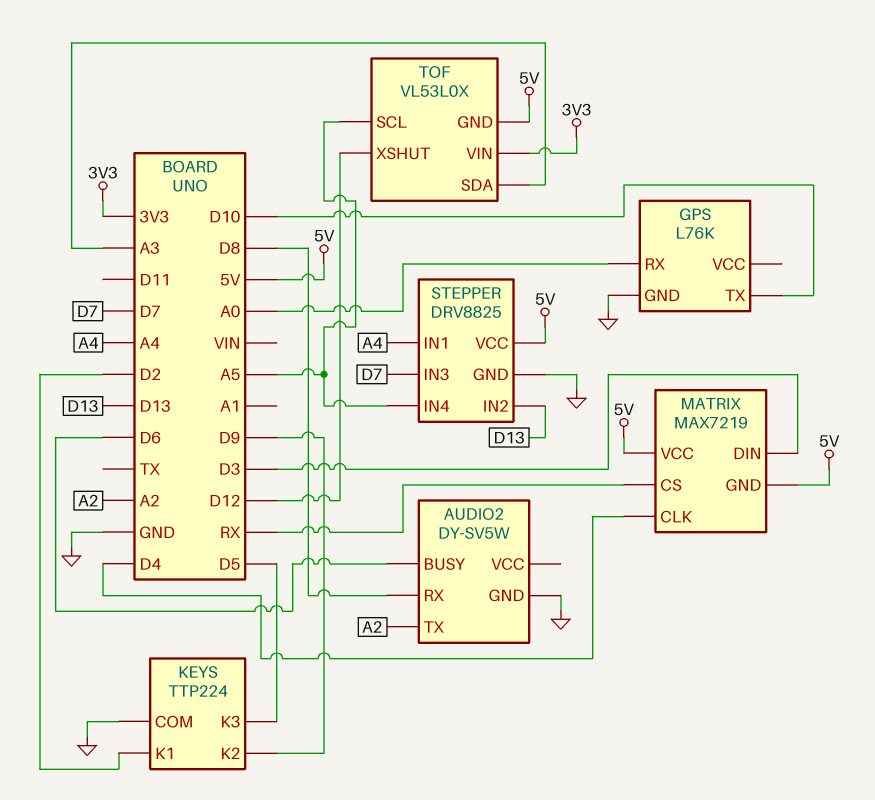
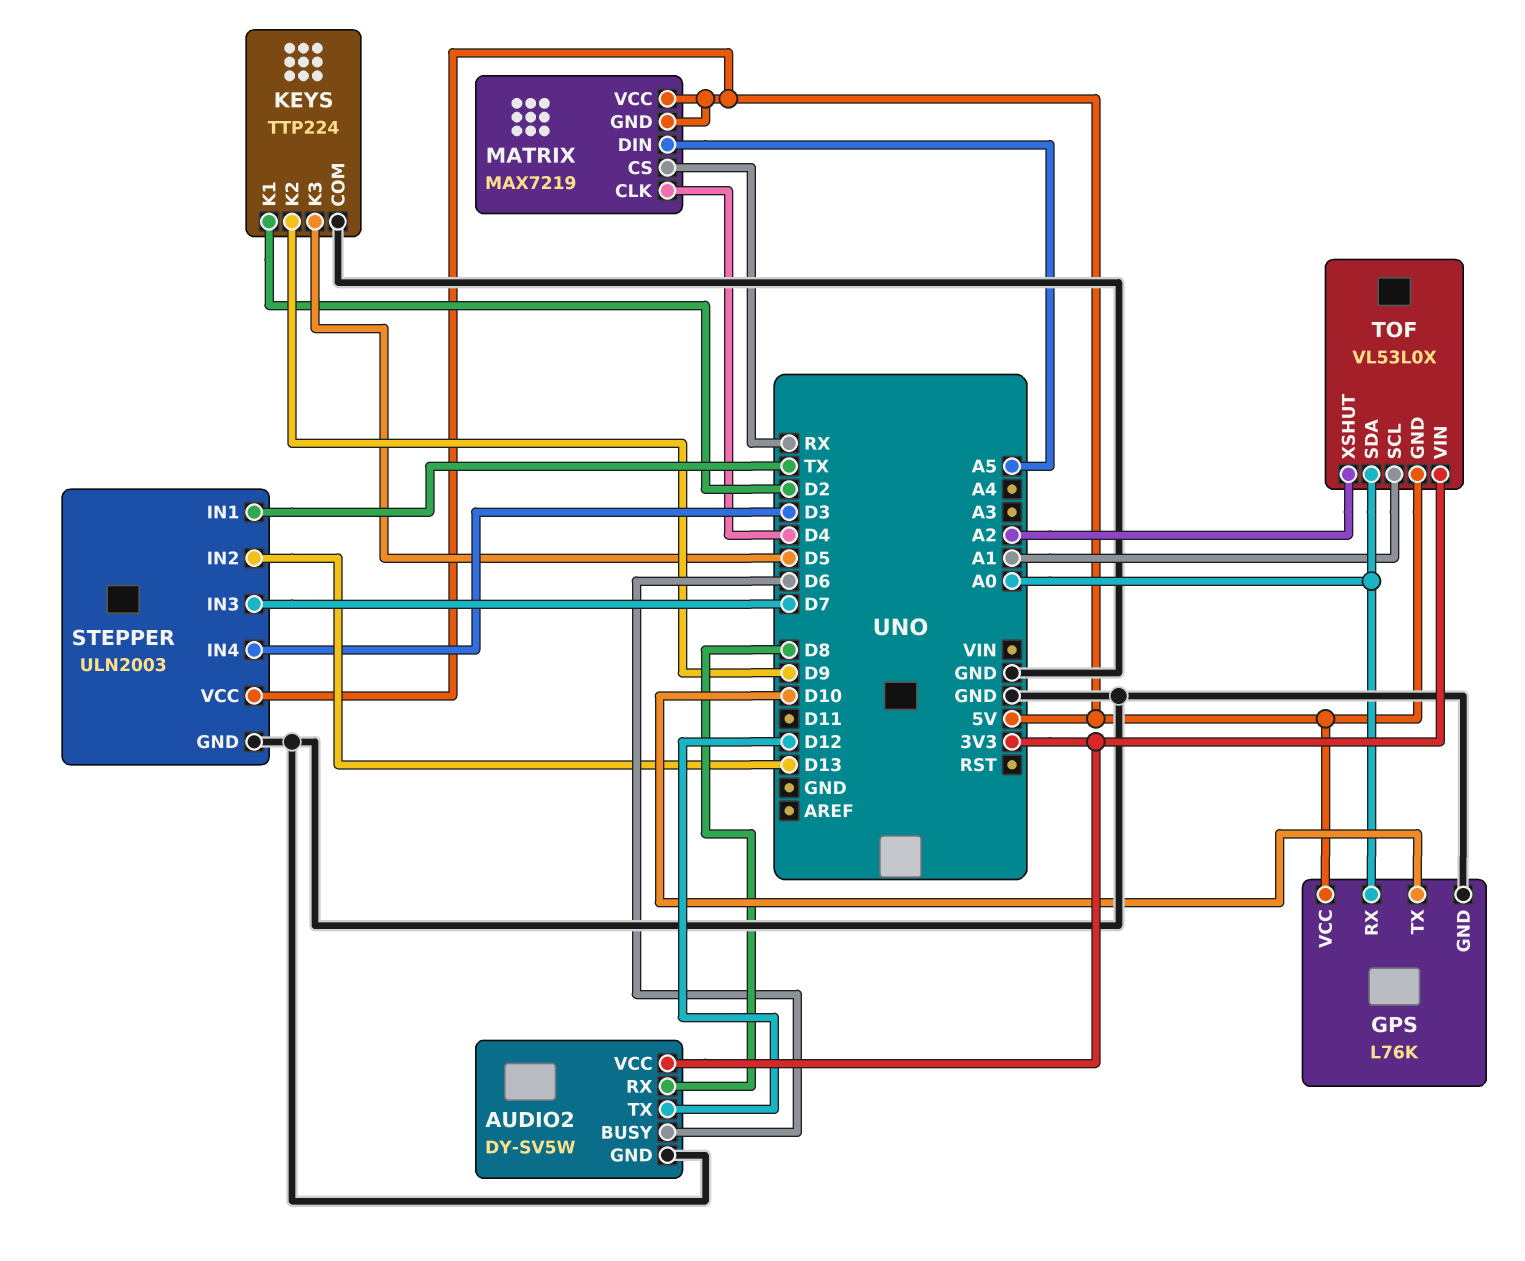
AUDIO2 pin TX: A2 -> D12
AUDIO2 pin VCC: none -> 3V3
GPS pin VCC: none -> 5V
MATRIX pin DIN: D3 -> A5
STEPPER: DRV8825 -> ULN2003
STEPPER pin IN1: A4 -> TX
STEPPER pin IN4: A5 -> D3
TOF pin SCL: A5 -> A1
TOF pin SDA: A3 -> A0
TOF pin XSHUT: D12 -> A2

